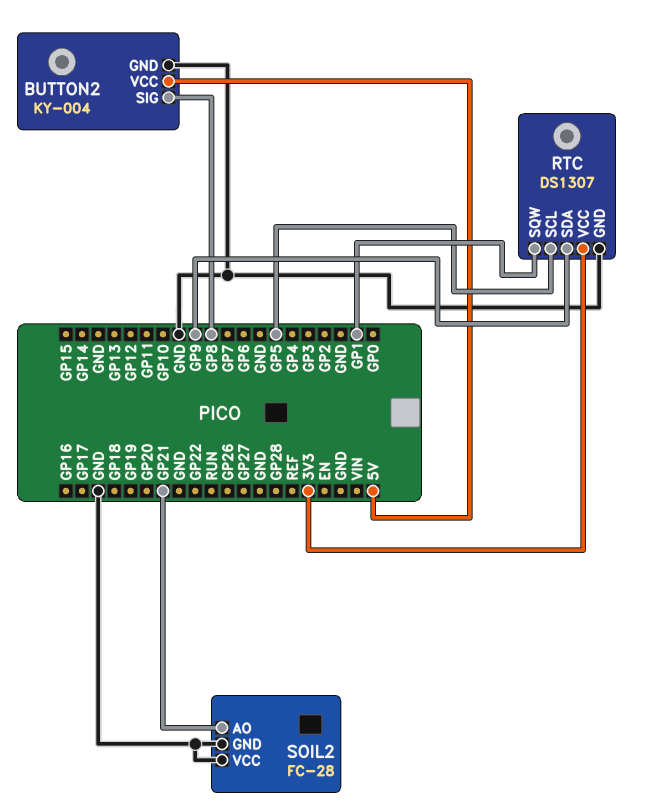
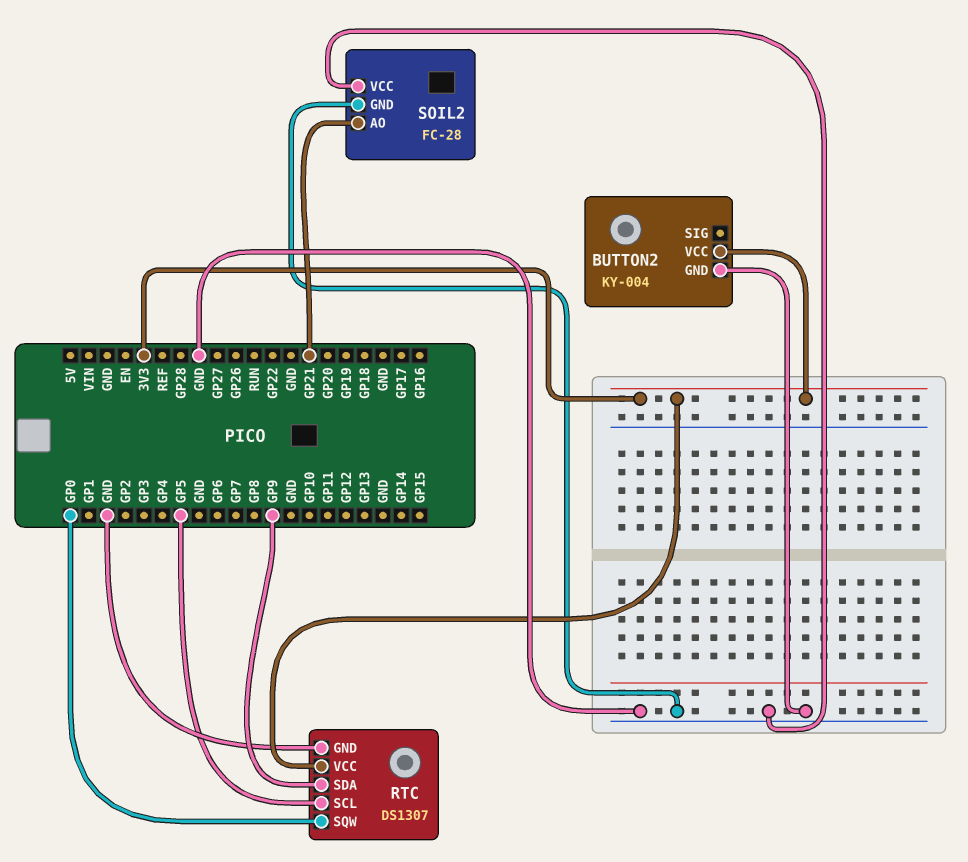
BUTTON2 pin SIG: GP8 -> none
BUTTON2 pin VCC: 5V -> 3V3
RTC pin SQW: GP1 -> GP0

